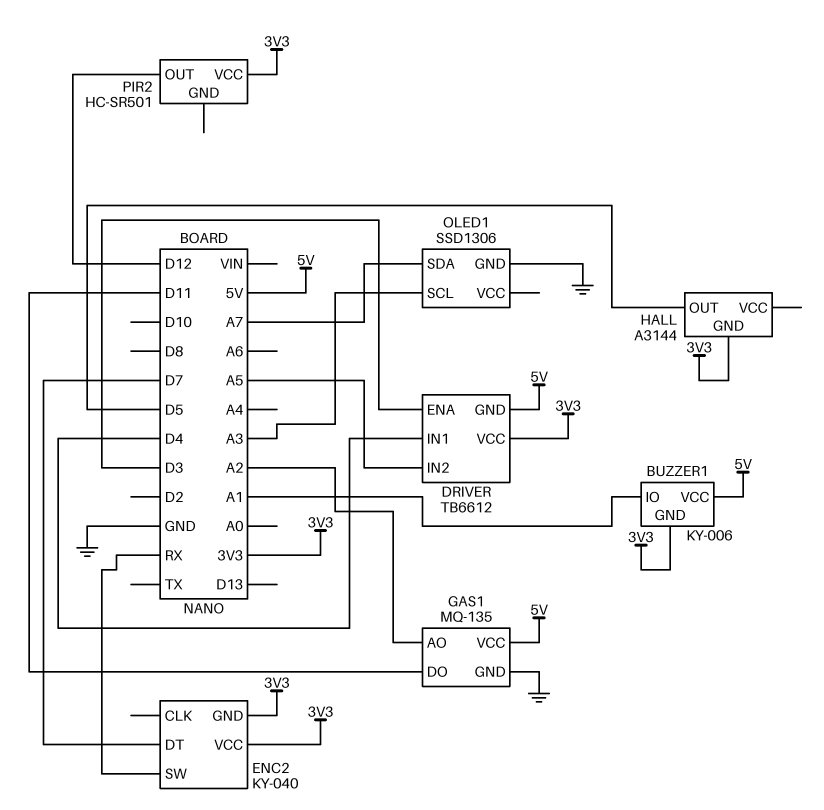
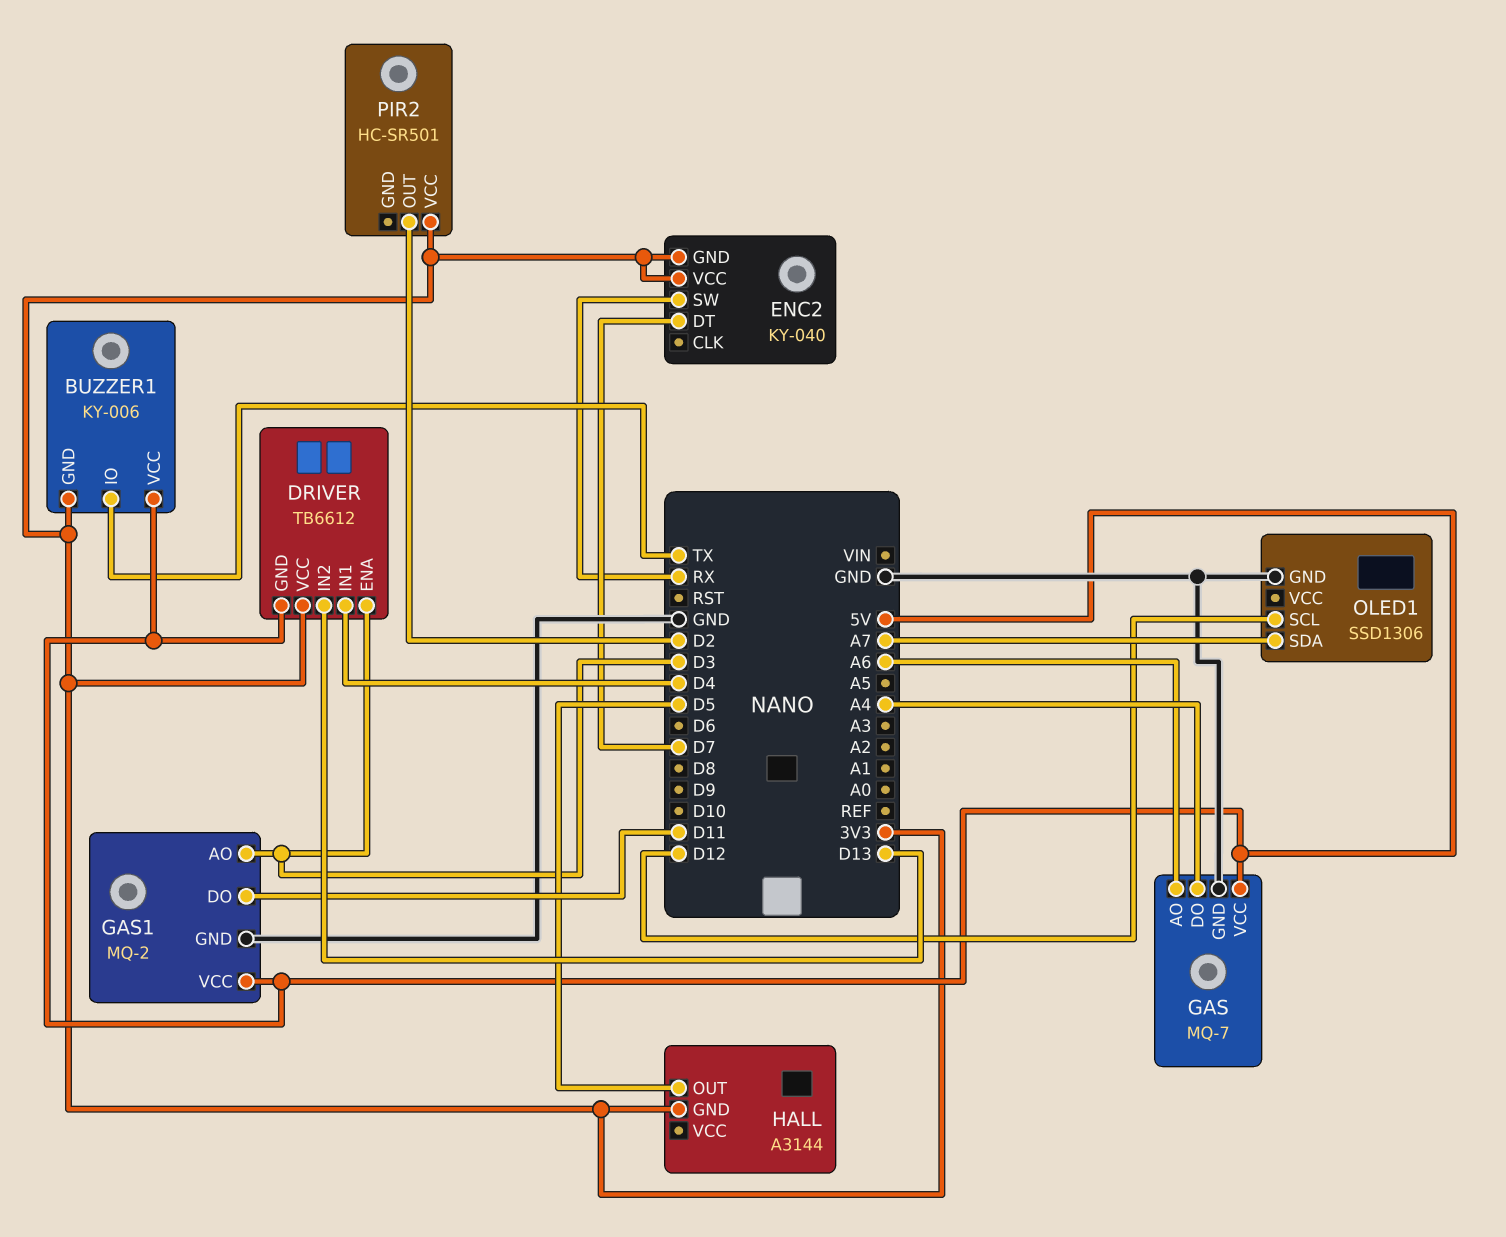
BUZZER1 pin IO: A1 -> TX
DRIVER pin IN2: A5 -> D13
GAS: none -> MQ-7
GAS pin AO: none -> A6
GAS pin DO: none -> A4
GAS pin GND: none -> GND
GAS pin VCC: none -> 5V
GAS1: MQ-135 -> MQ-2
GAS1 pin AO: A2 -> D3
OLED1 pin SCL: A3 -> D12
PIR2 pin OUT: D12 -> D2

